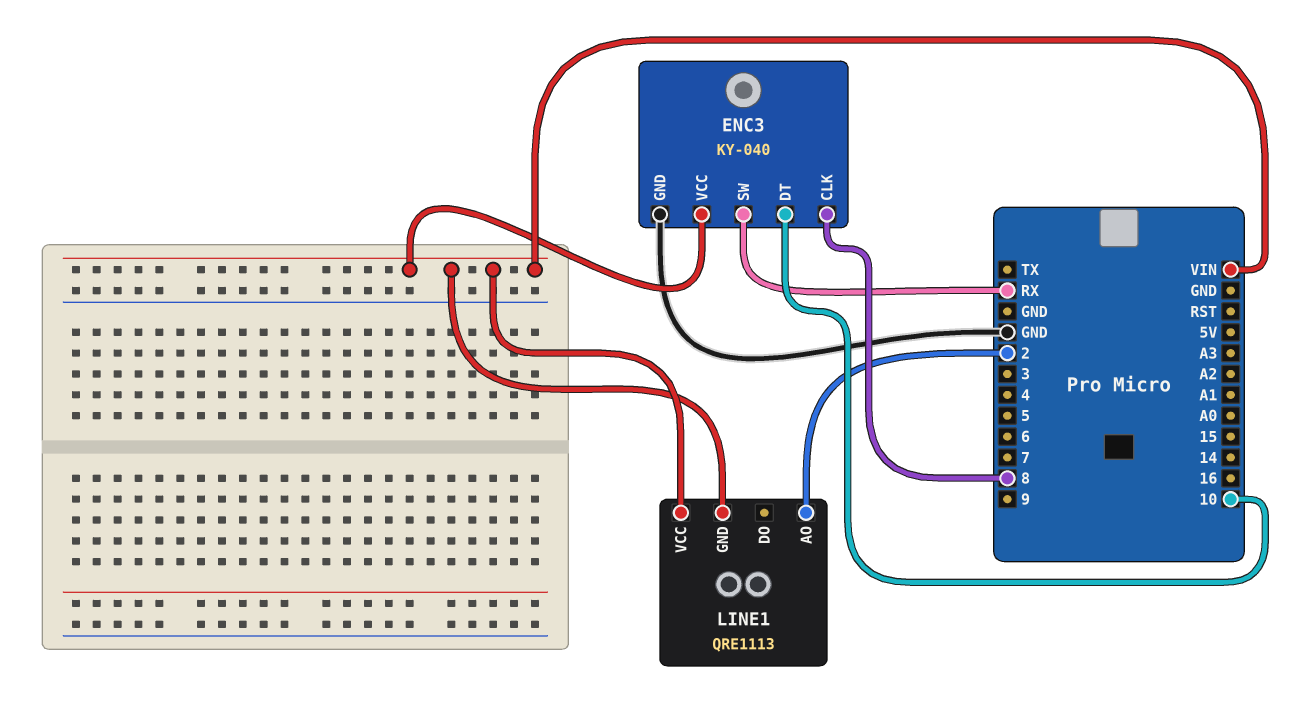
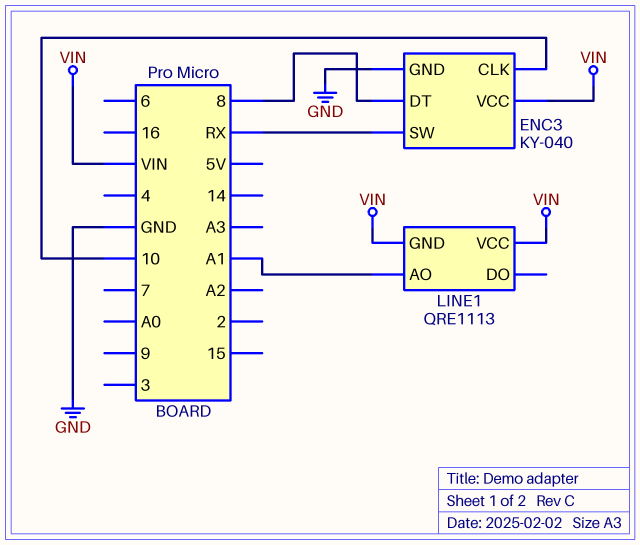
ENC3 pin CLK: 8 -> 10
ENC3 pin DT: 10 -> 8
LINE1 pin AO: 2 -> A1

